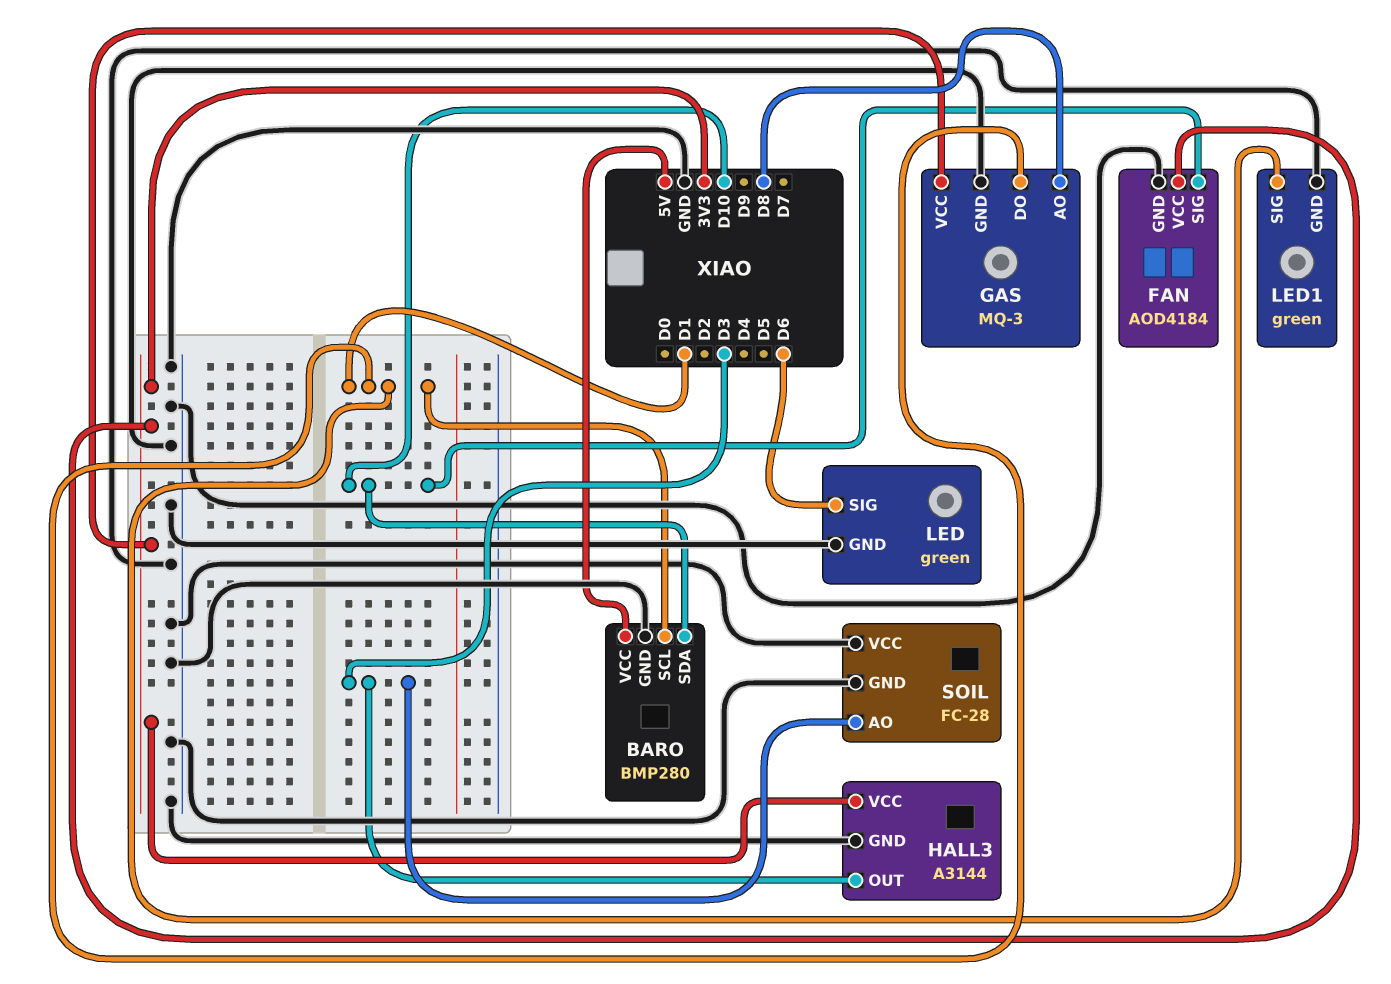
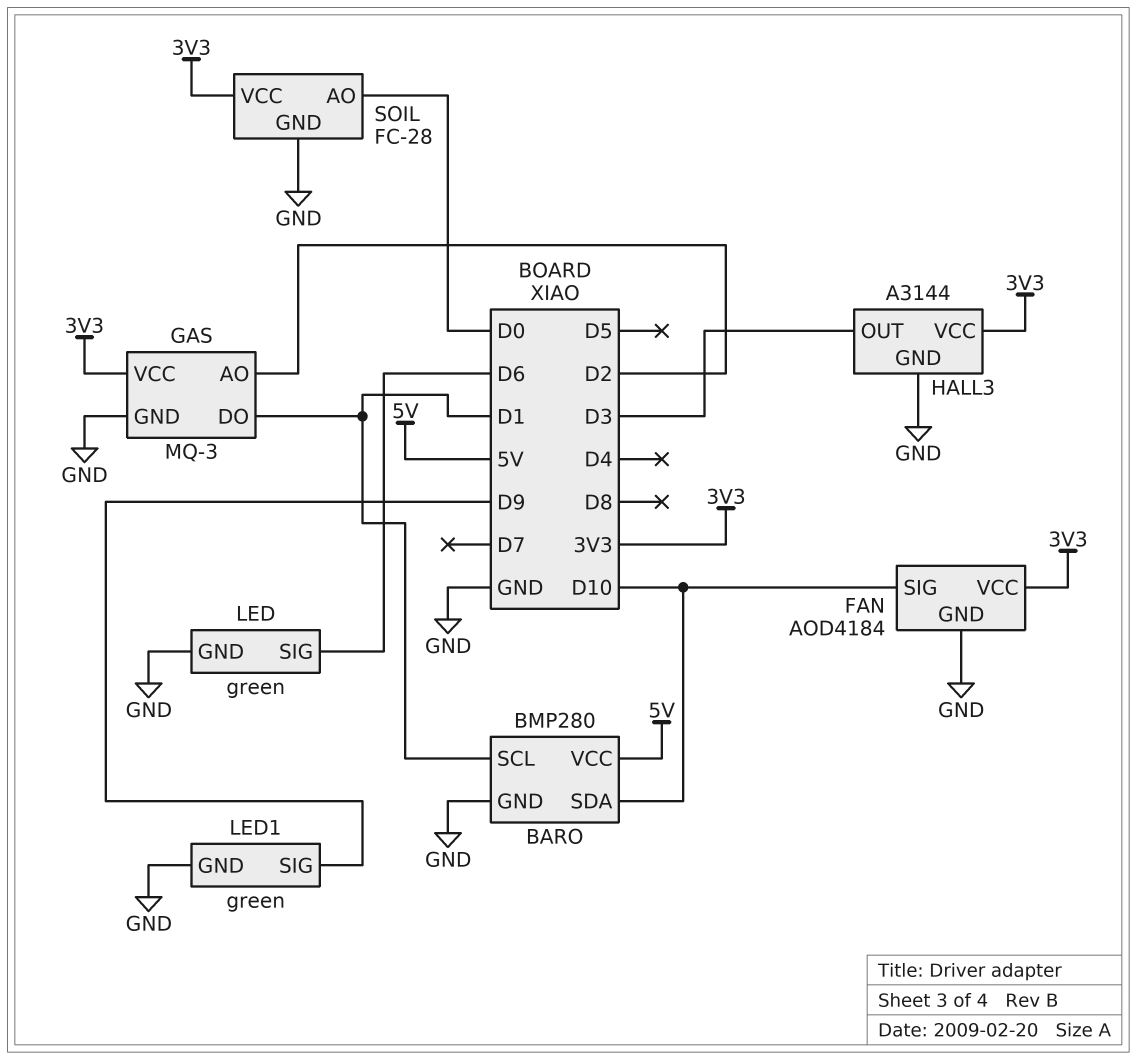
GAS pin AO: D8 -> D2
LED1 pin SIG: D1 -> D9
SOIL pin AO: D3 -> D0
SOIL pin VCC: GND -> 3V3

